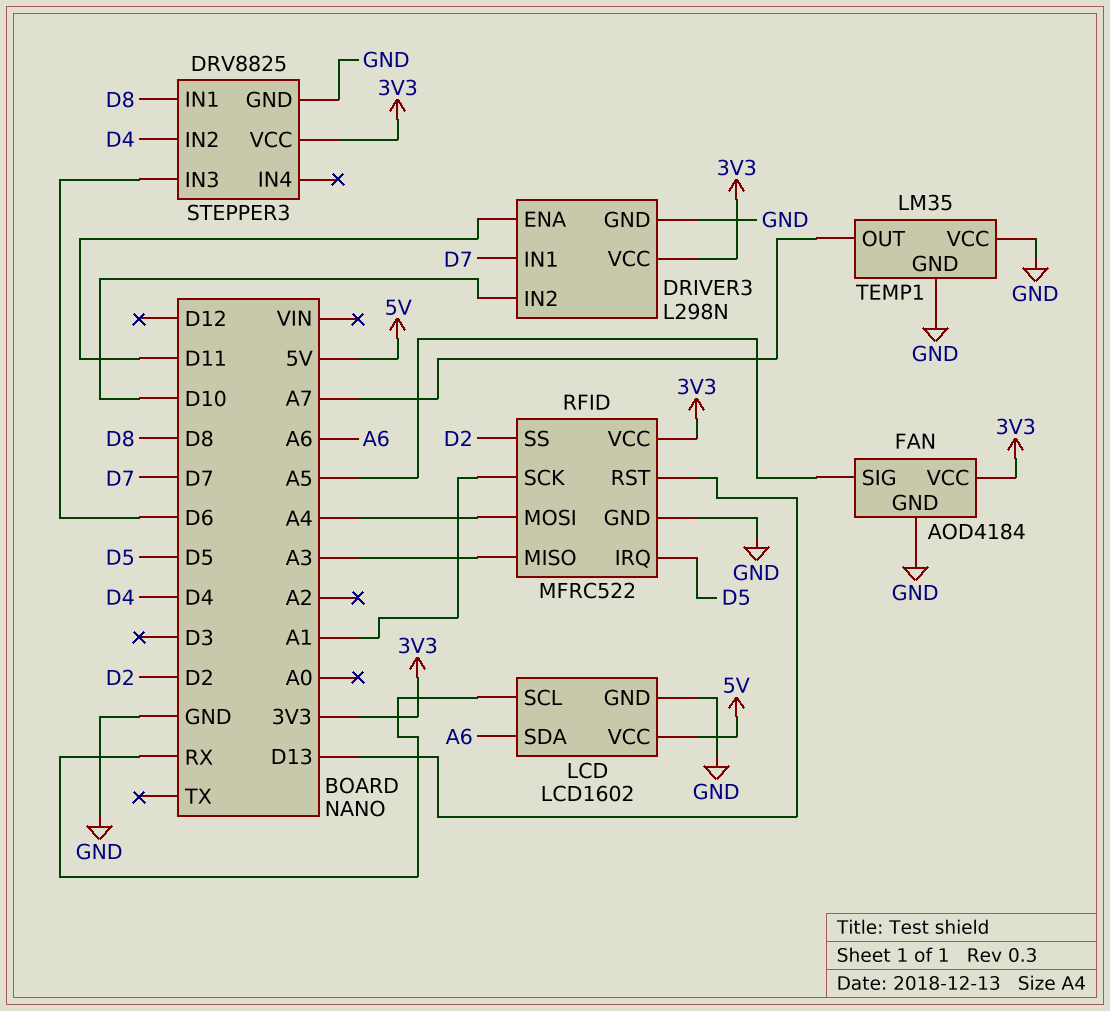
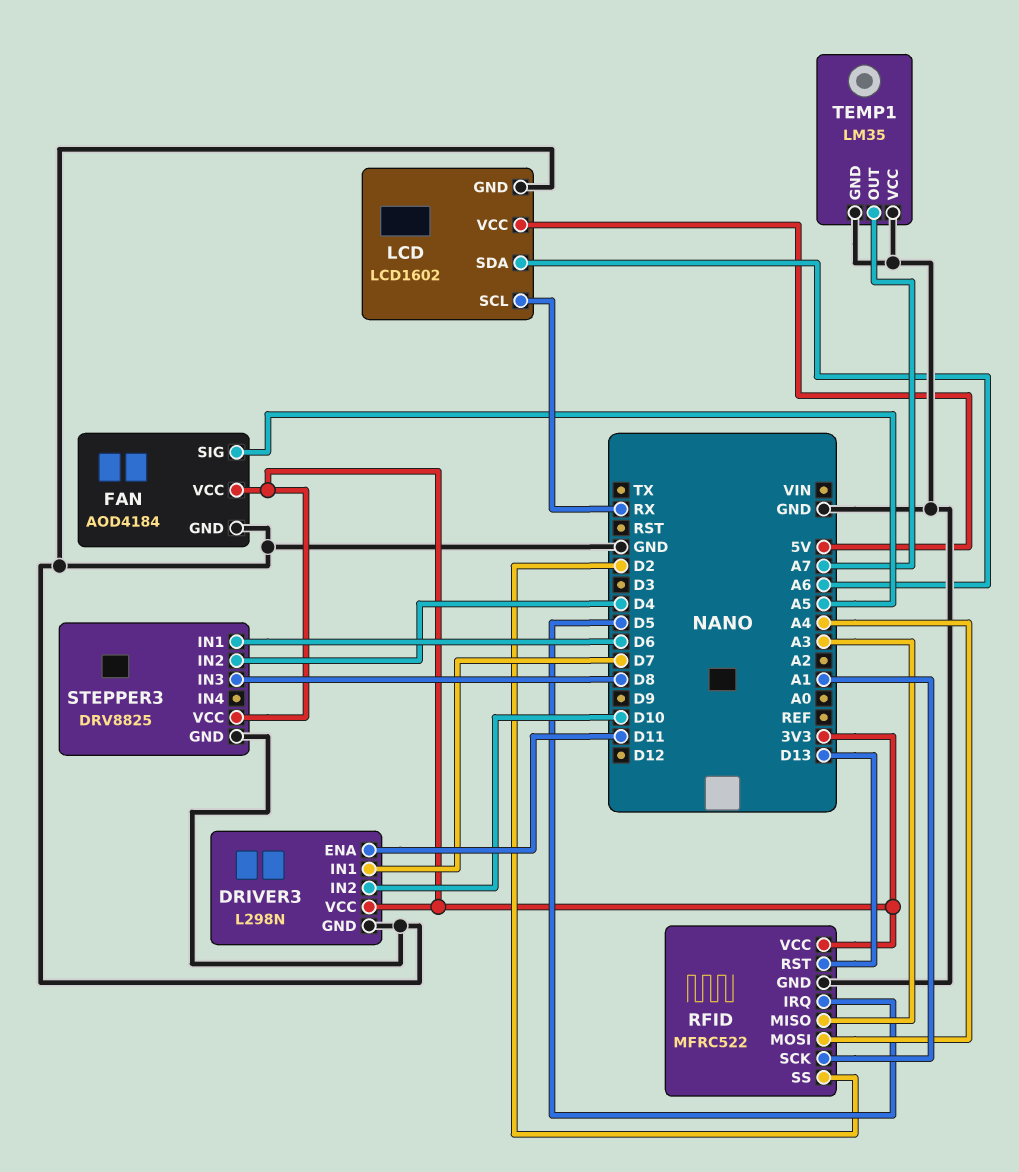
STEPPER3 pin IN1: D8 -> D6
STEPPER3 pin IN3: D6 -> D8

